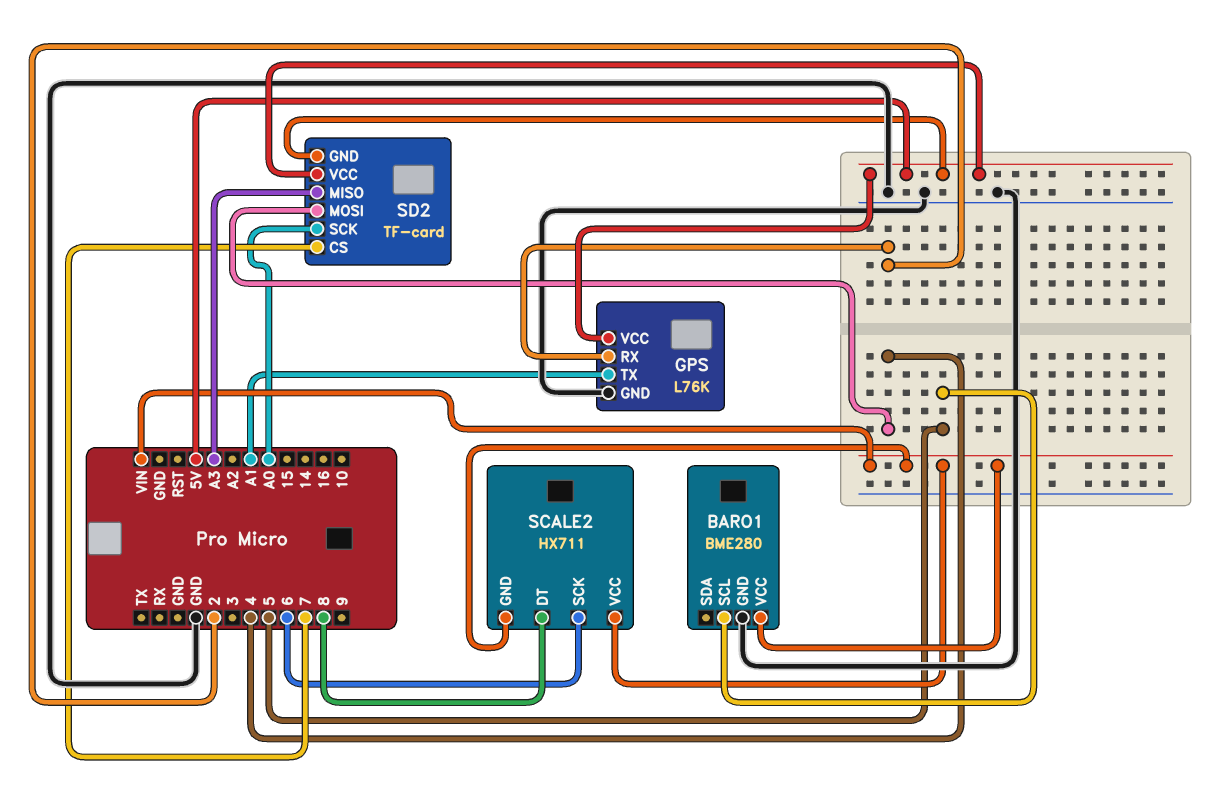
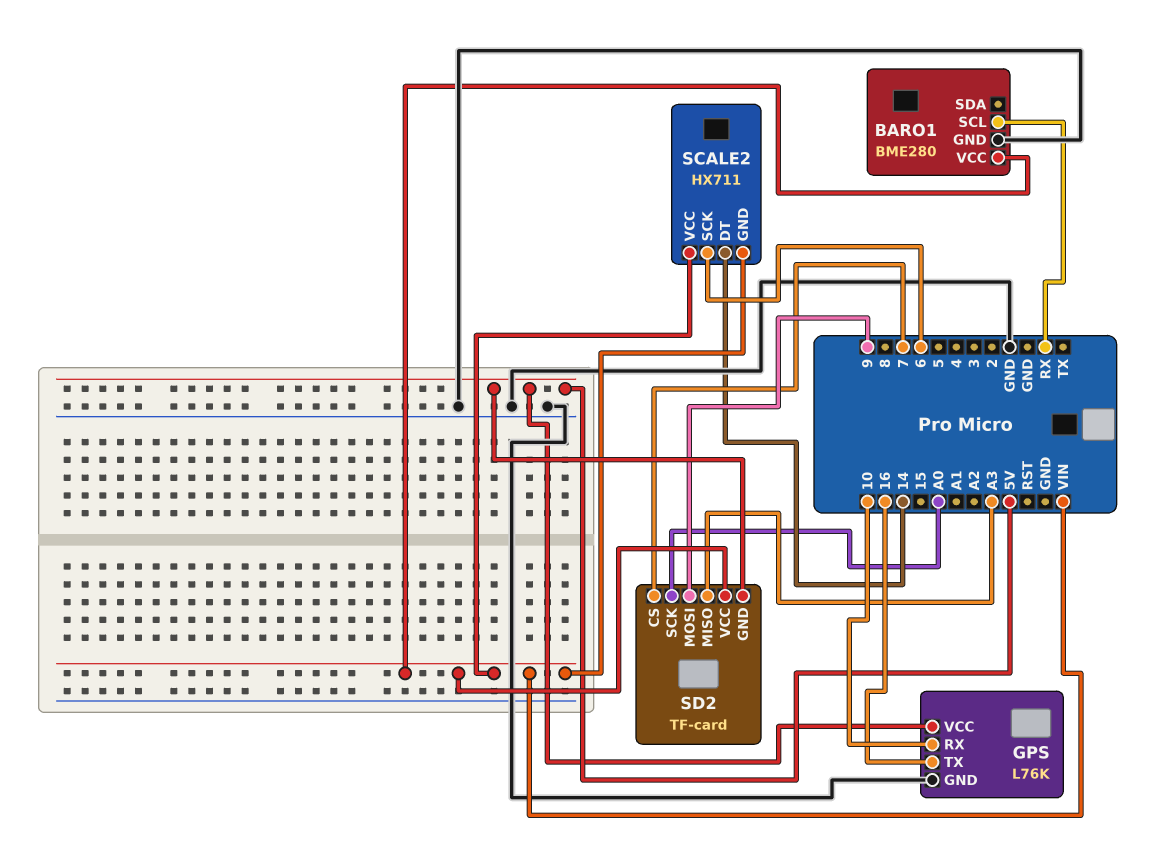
BARO1 pin SCL: 5 -> RX
GPS pin RX: 2 -> 10
GPS pin TX: A1 -> 16
SCALE2 pin DT: 8 -> 14
SD2 pin MOSI: 4 -> 9
SD2 pin VCC: 5V -> VIN

